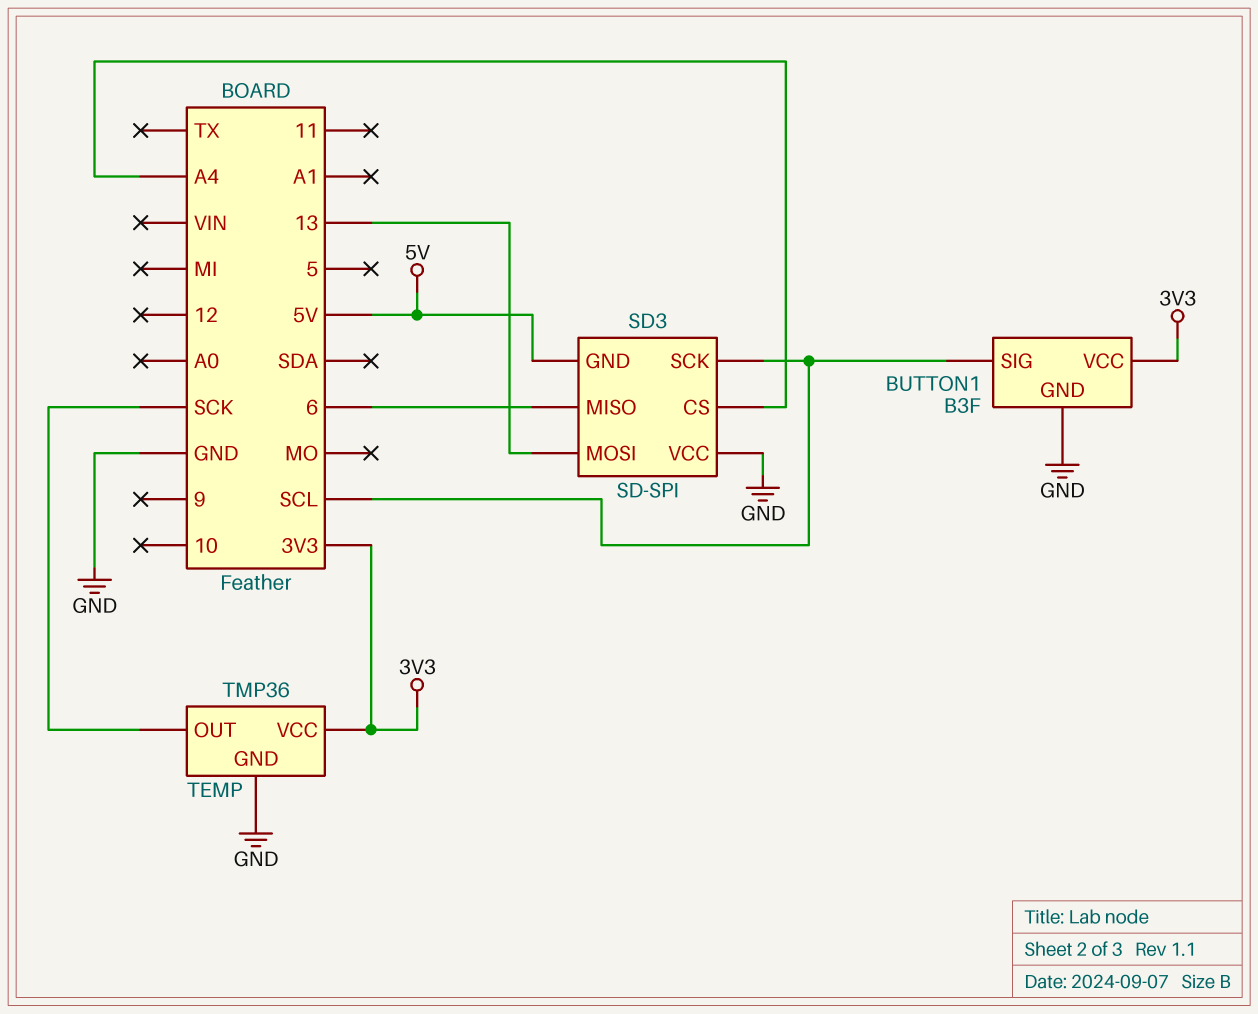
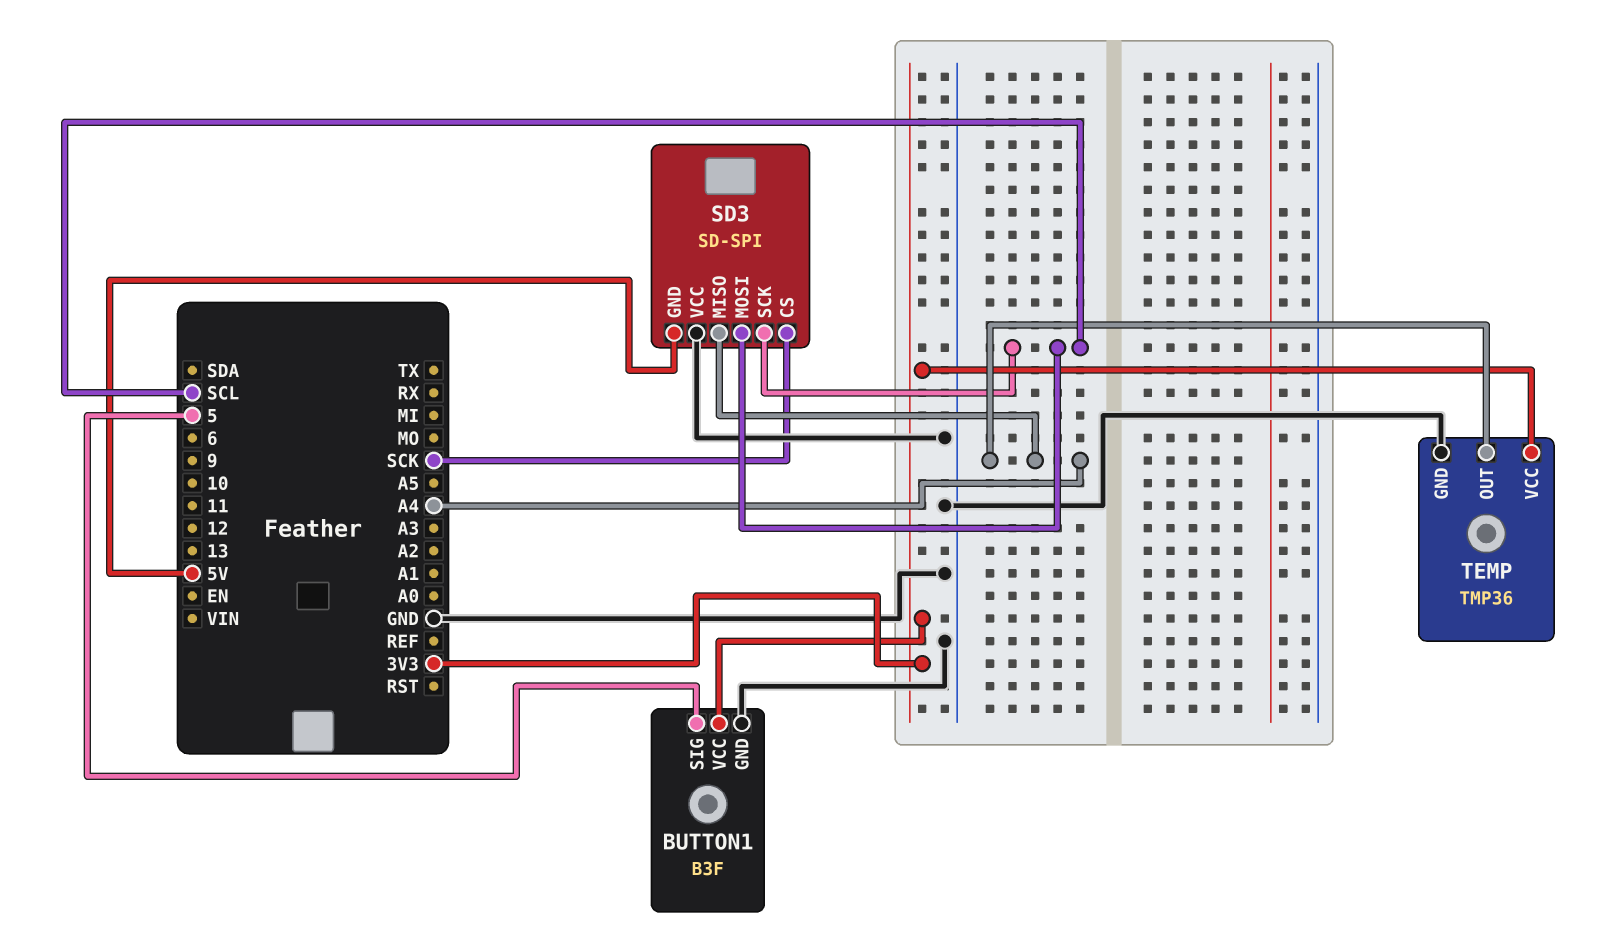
BUTTON1 pin SIG: SCL -> 5
SD3 pin CS: A4 -> SCK
SD3 pin MISO: 6 -> A4
SD3 pin MOSI: 13 -> SCL
TEMP pin OUT: SCK -> A4

